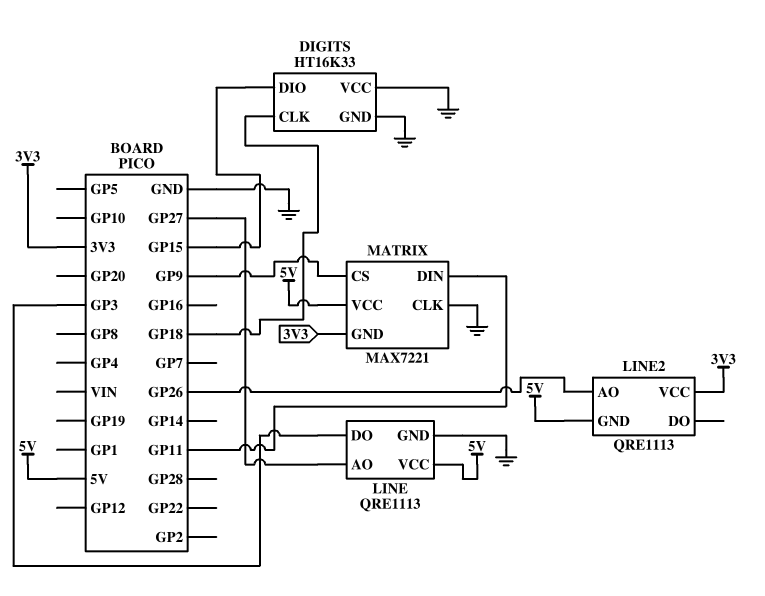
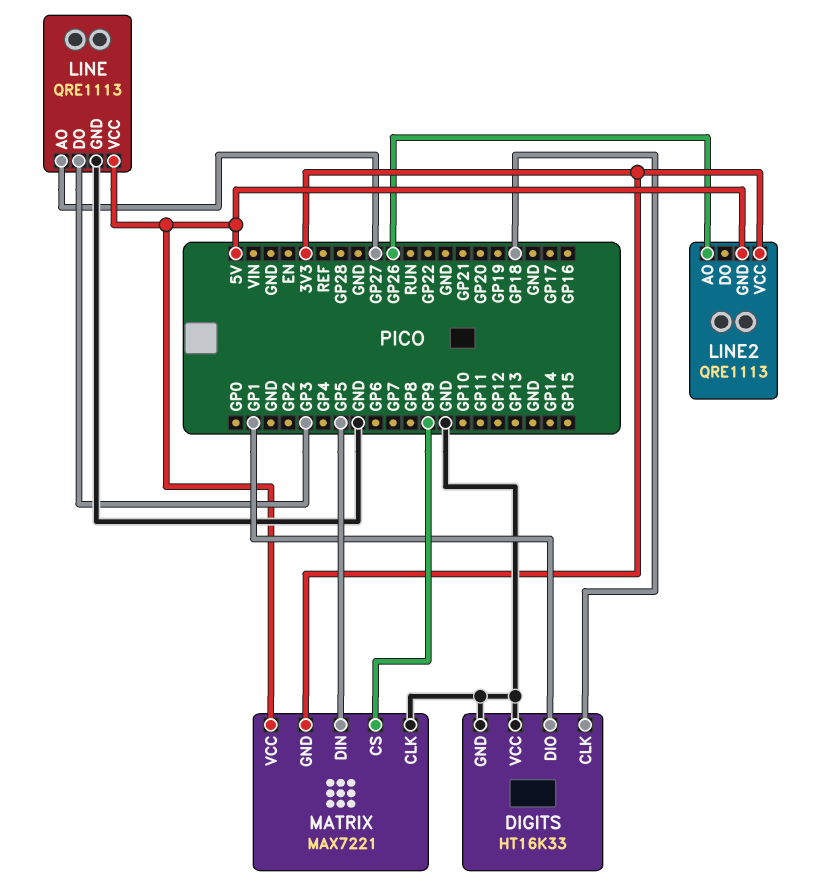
DIGITS pin DIO: GP15 -> GP1
MATRIX pin DIN: GP11 -> GP5

